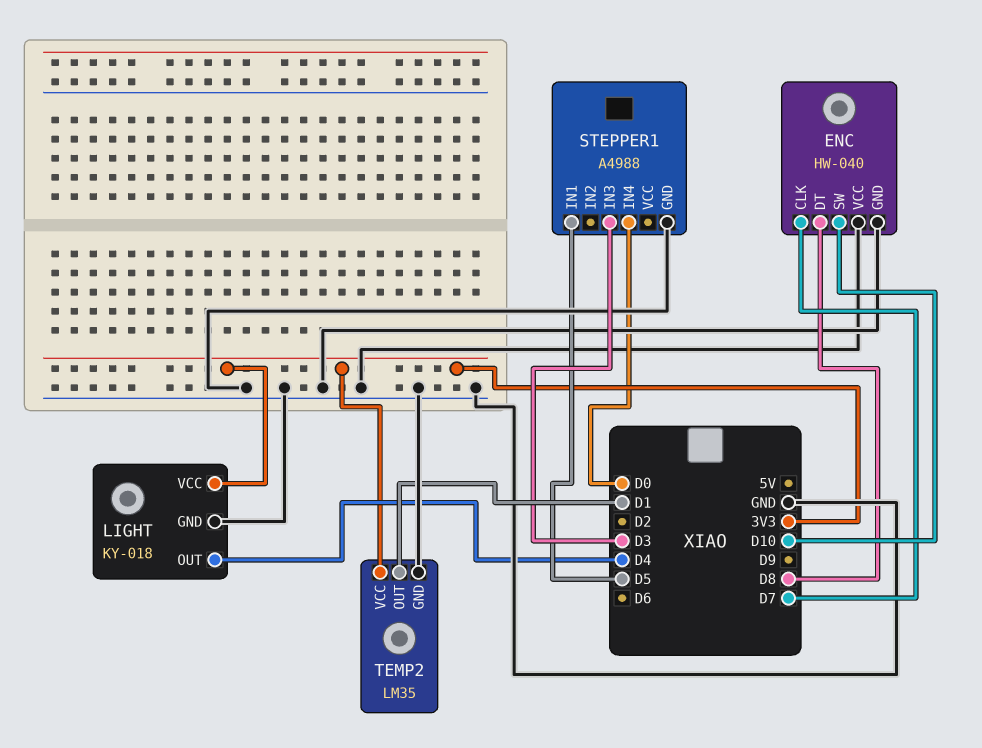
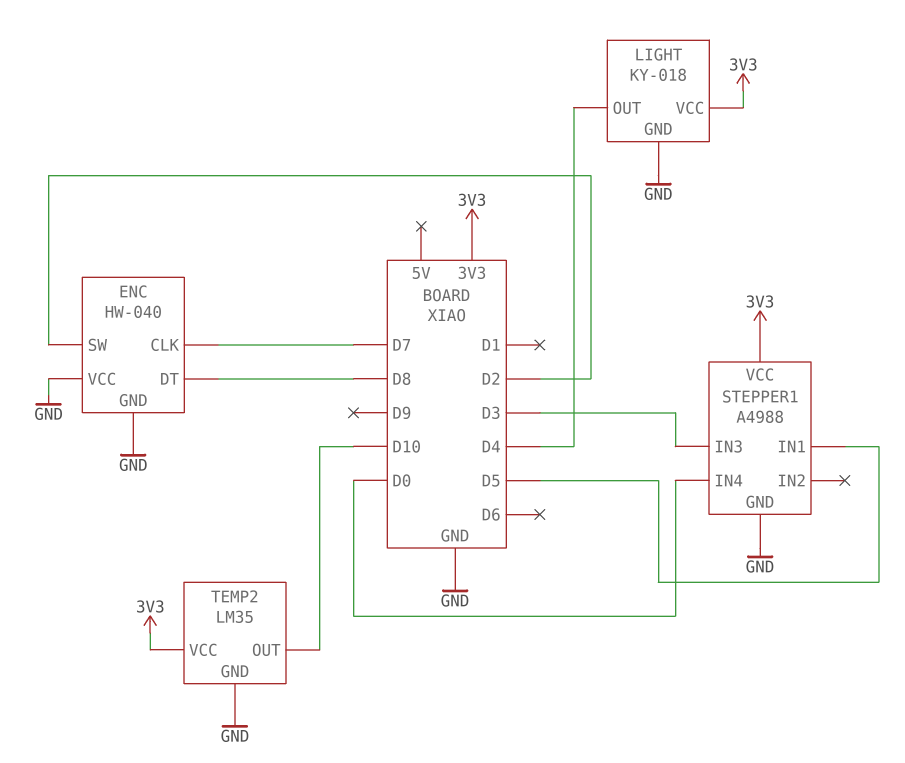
ENC pin SW: D10 -> D2
STEPPER1 pin VCC: none -> 3V3
TEMP2 pin OUT: D1 -> D10

